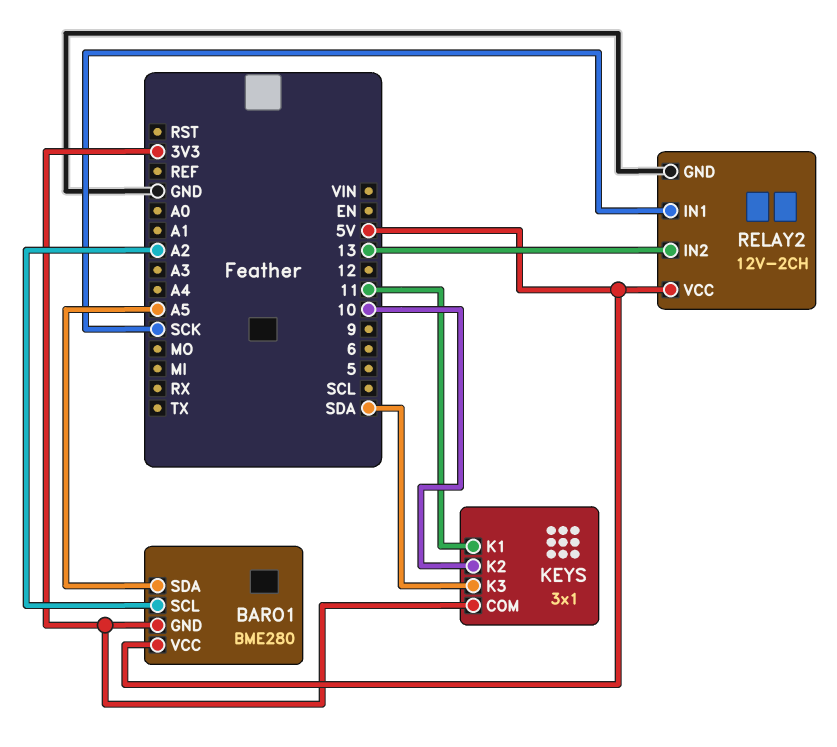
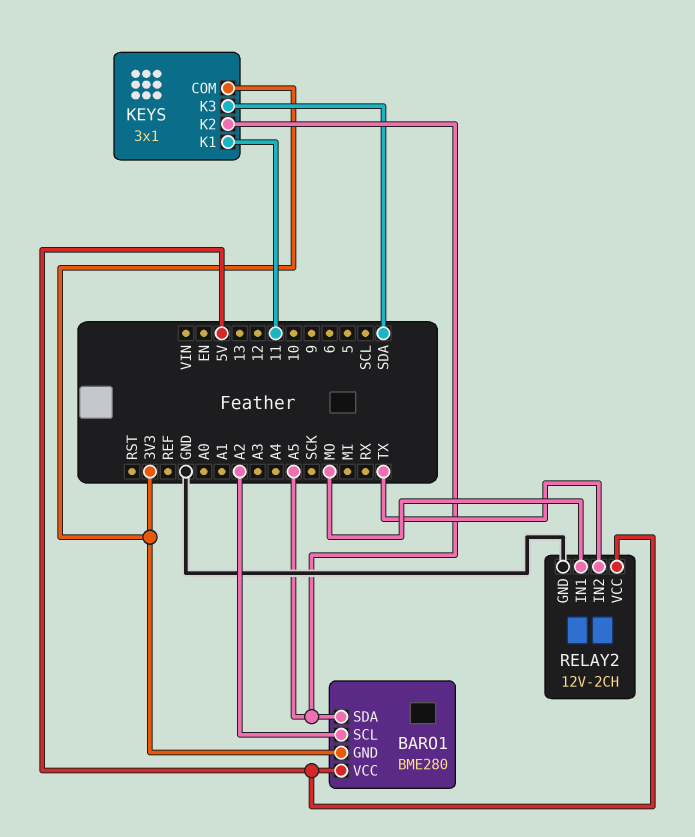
KEYS pin K2: 10 -> A5
RELAY2 pin IN1: SCK -> MO
RELAY2 pin IN2: 13 -> TX

